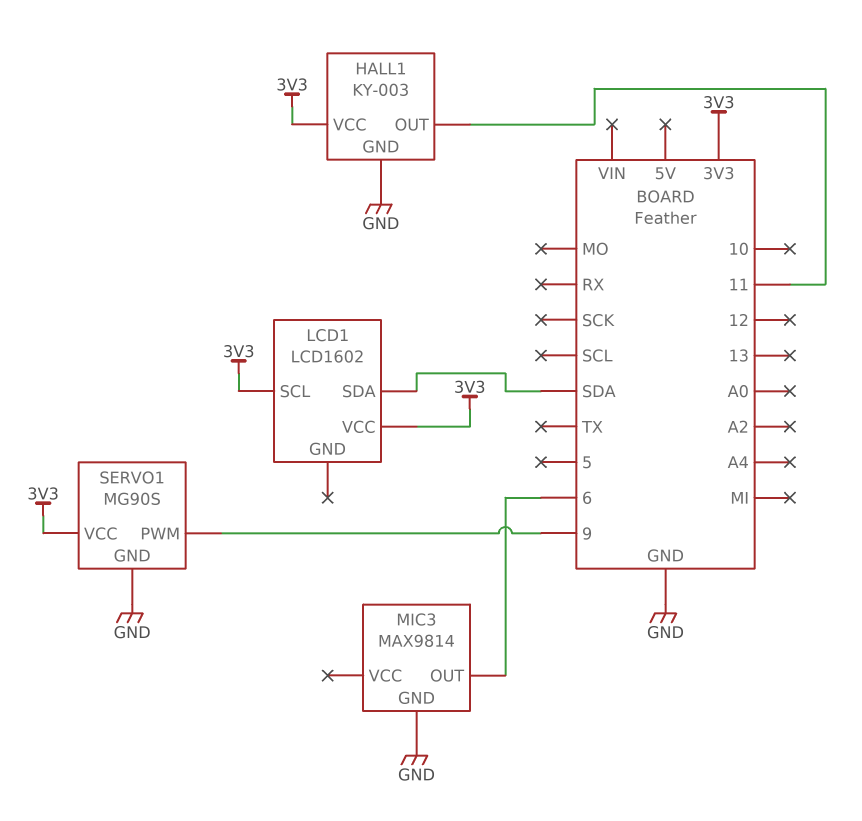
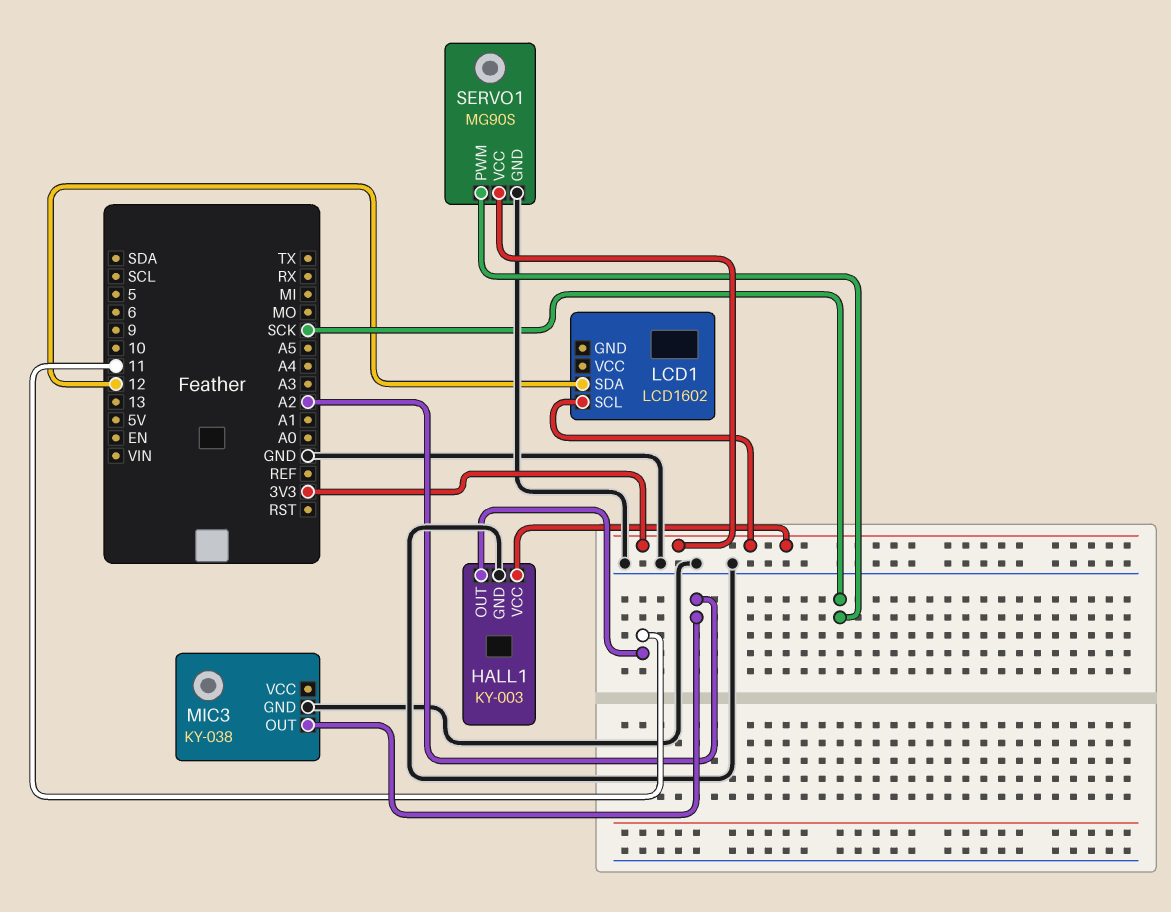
LCD1 pin SDA: SDA -> 12
LCD1 pin VCC: 3V3 -> none
MIC3: MAX9814 -> KY-038
MIC3 pin OUT: 6 -> A2
SERVO1 pin PWM: 9 -> SCK

